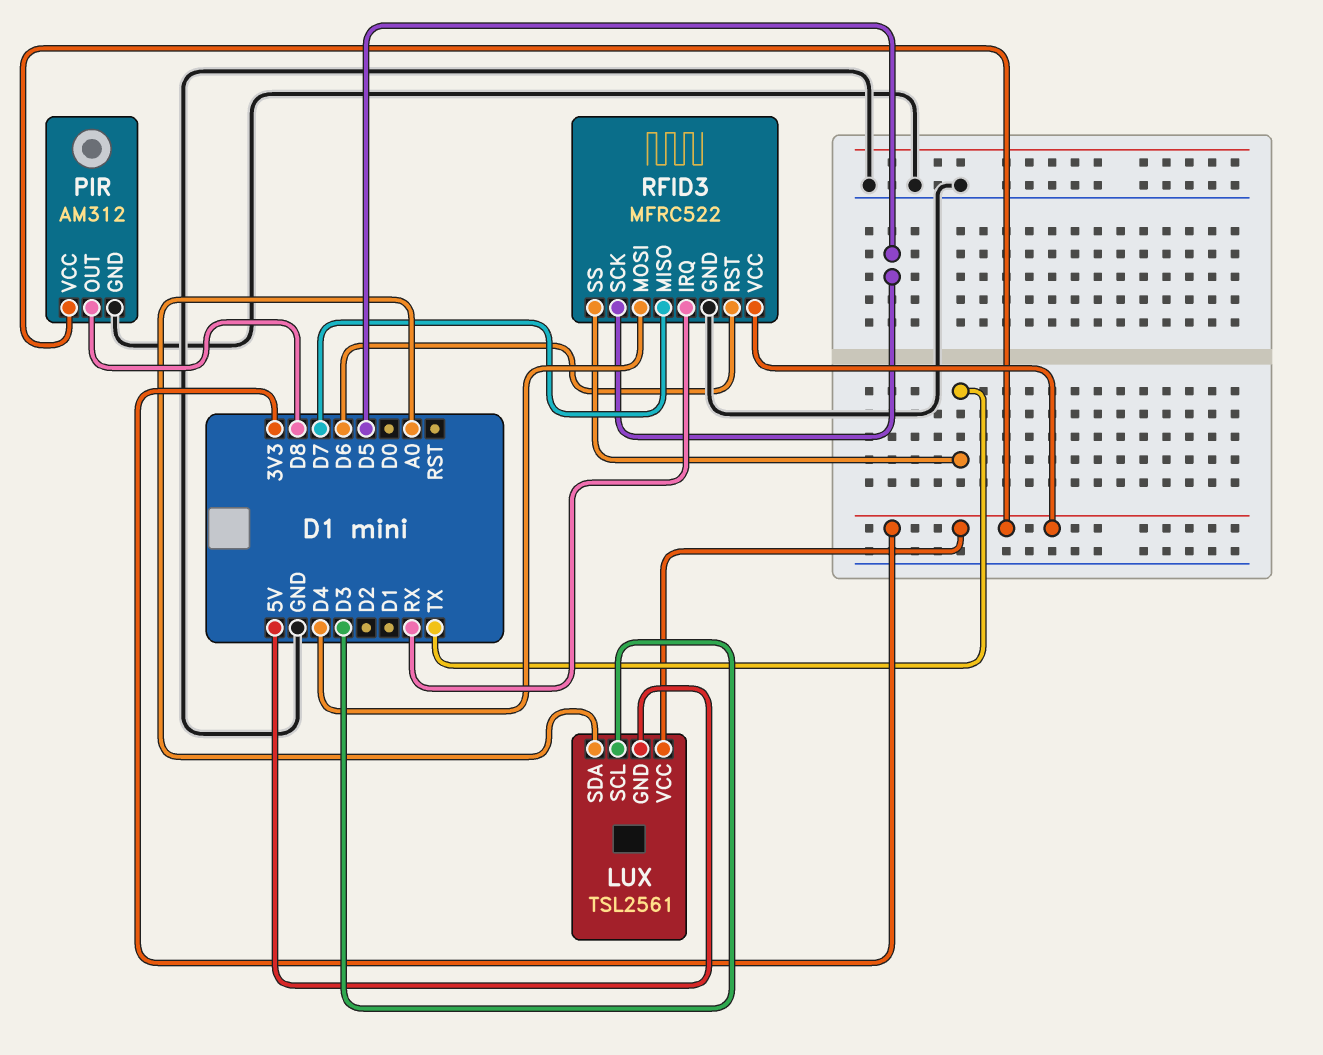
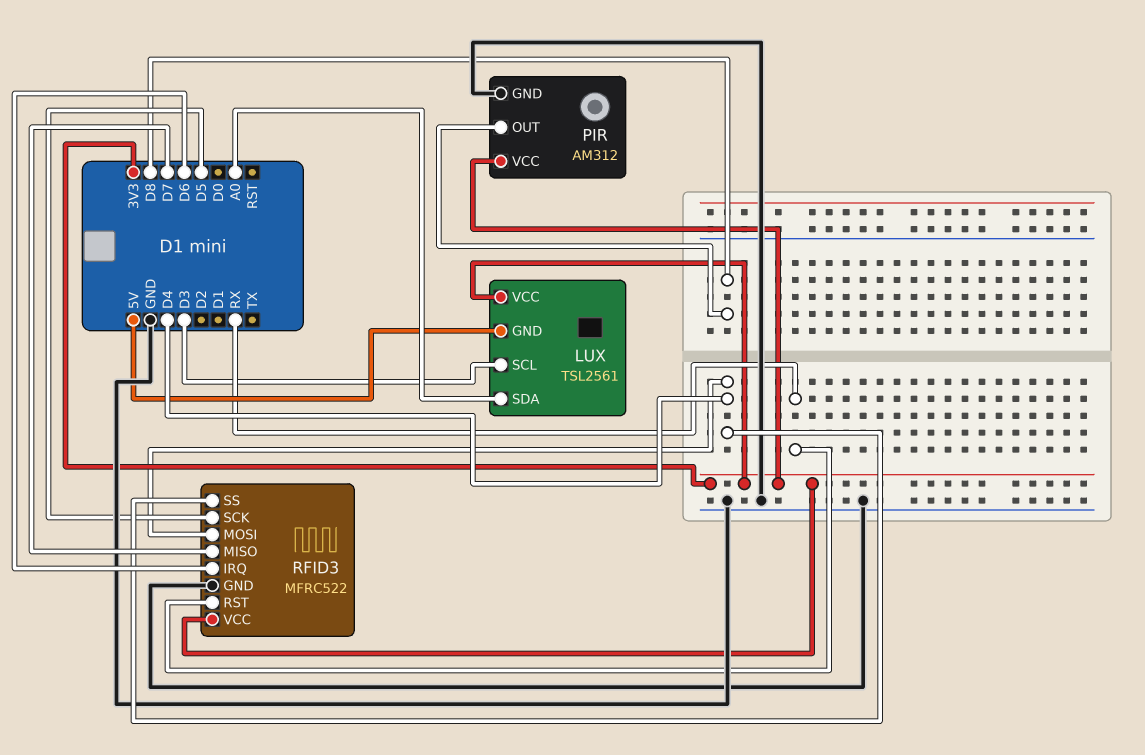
RFID3 pin IRQ: RX -> D6
RFID3 pin RST: D6 -> RX
RFID3 pin SS: TX -> D4

